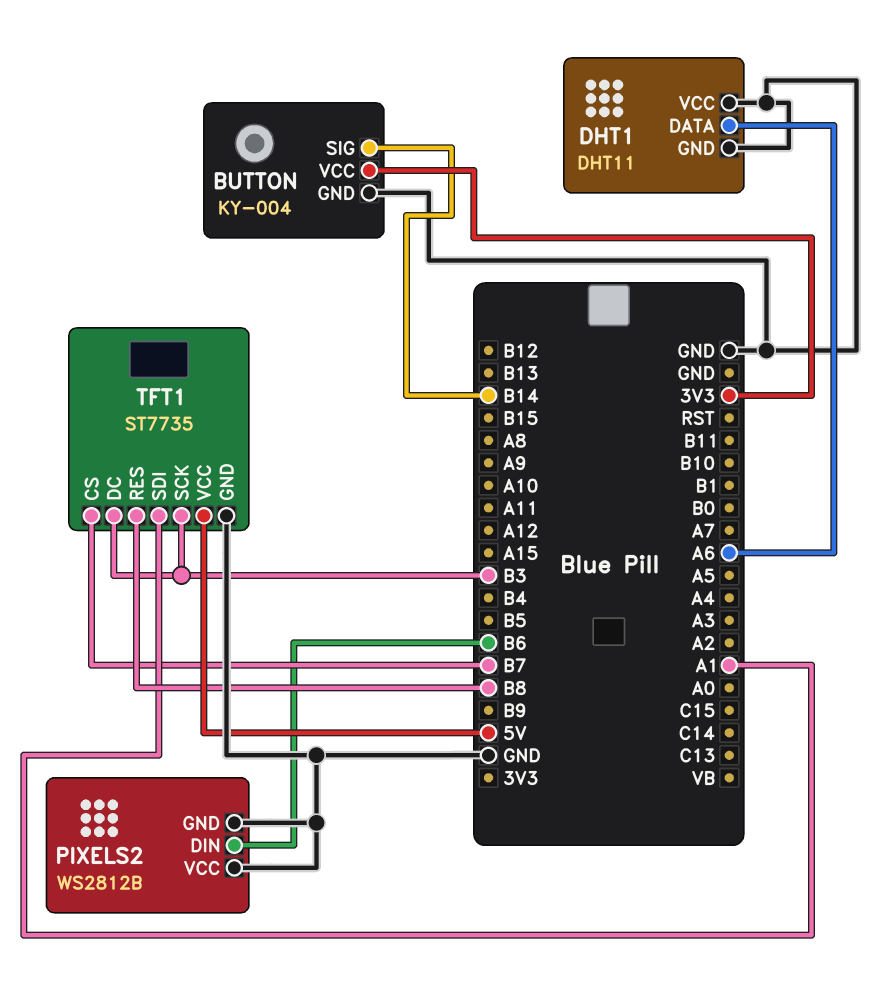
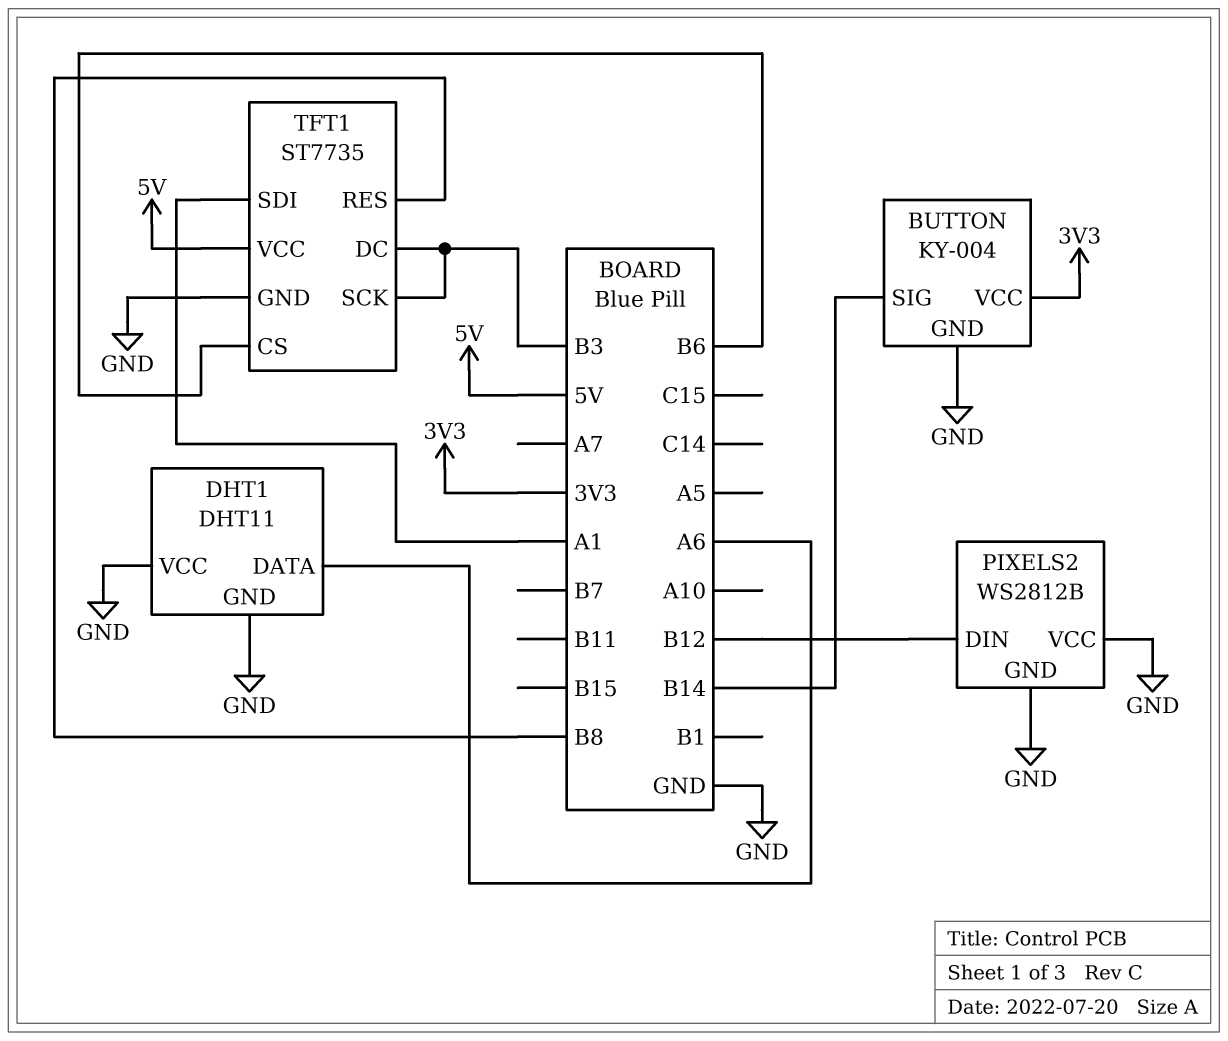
PIXELS2 pin DIN: B6 -> B12
TFT1 pin CS: B7 -> B6

